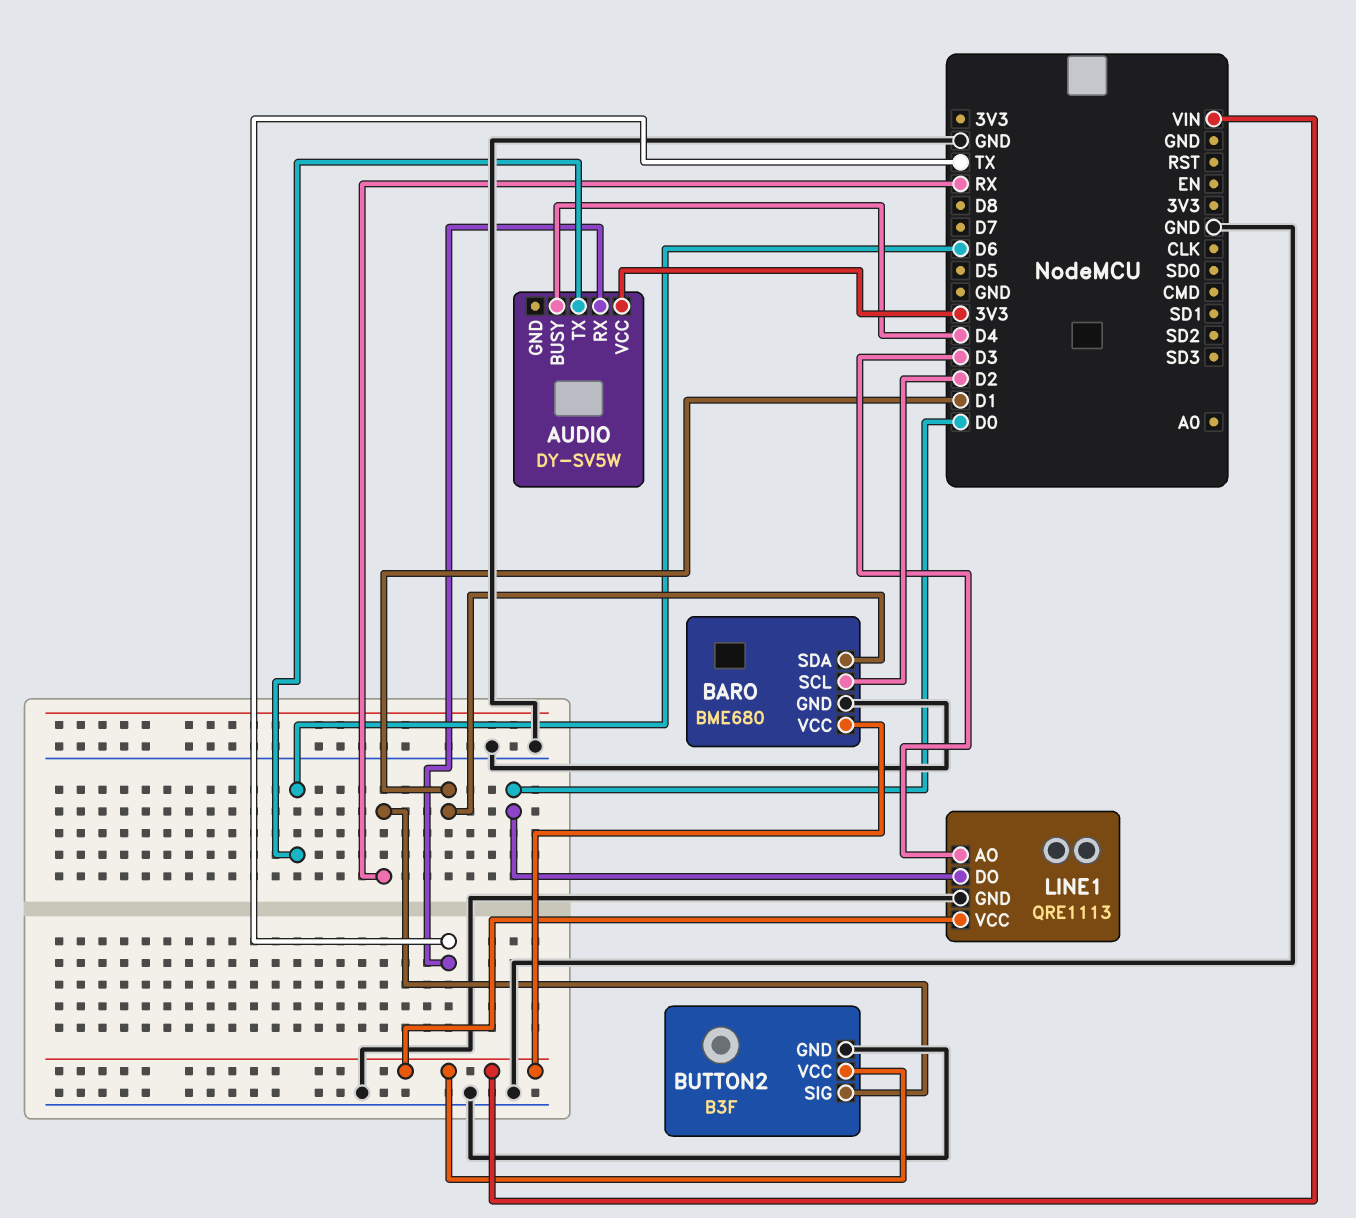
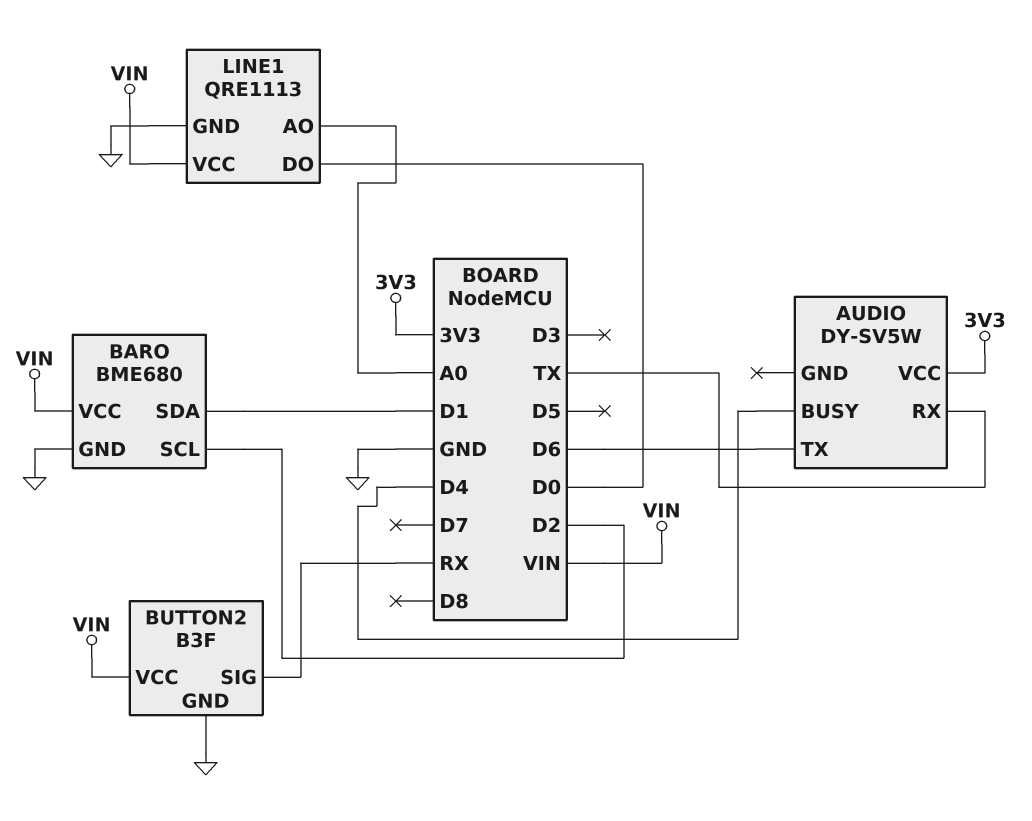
LINE1 pin AO: D3 -> A0

